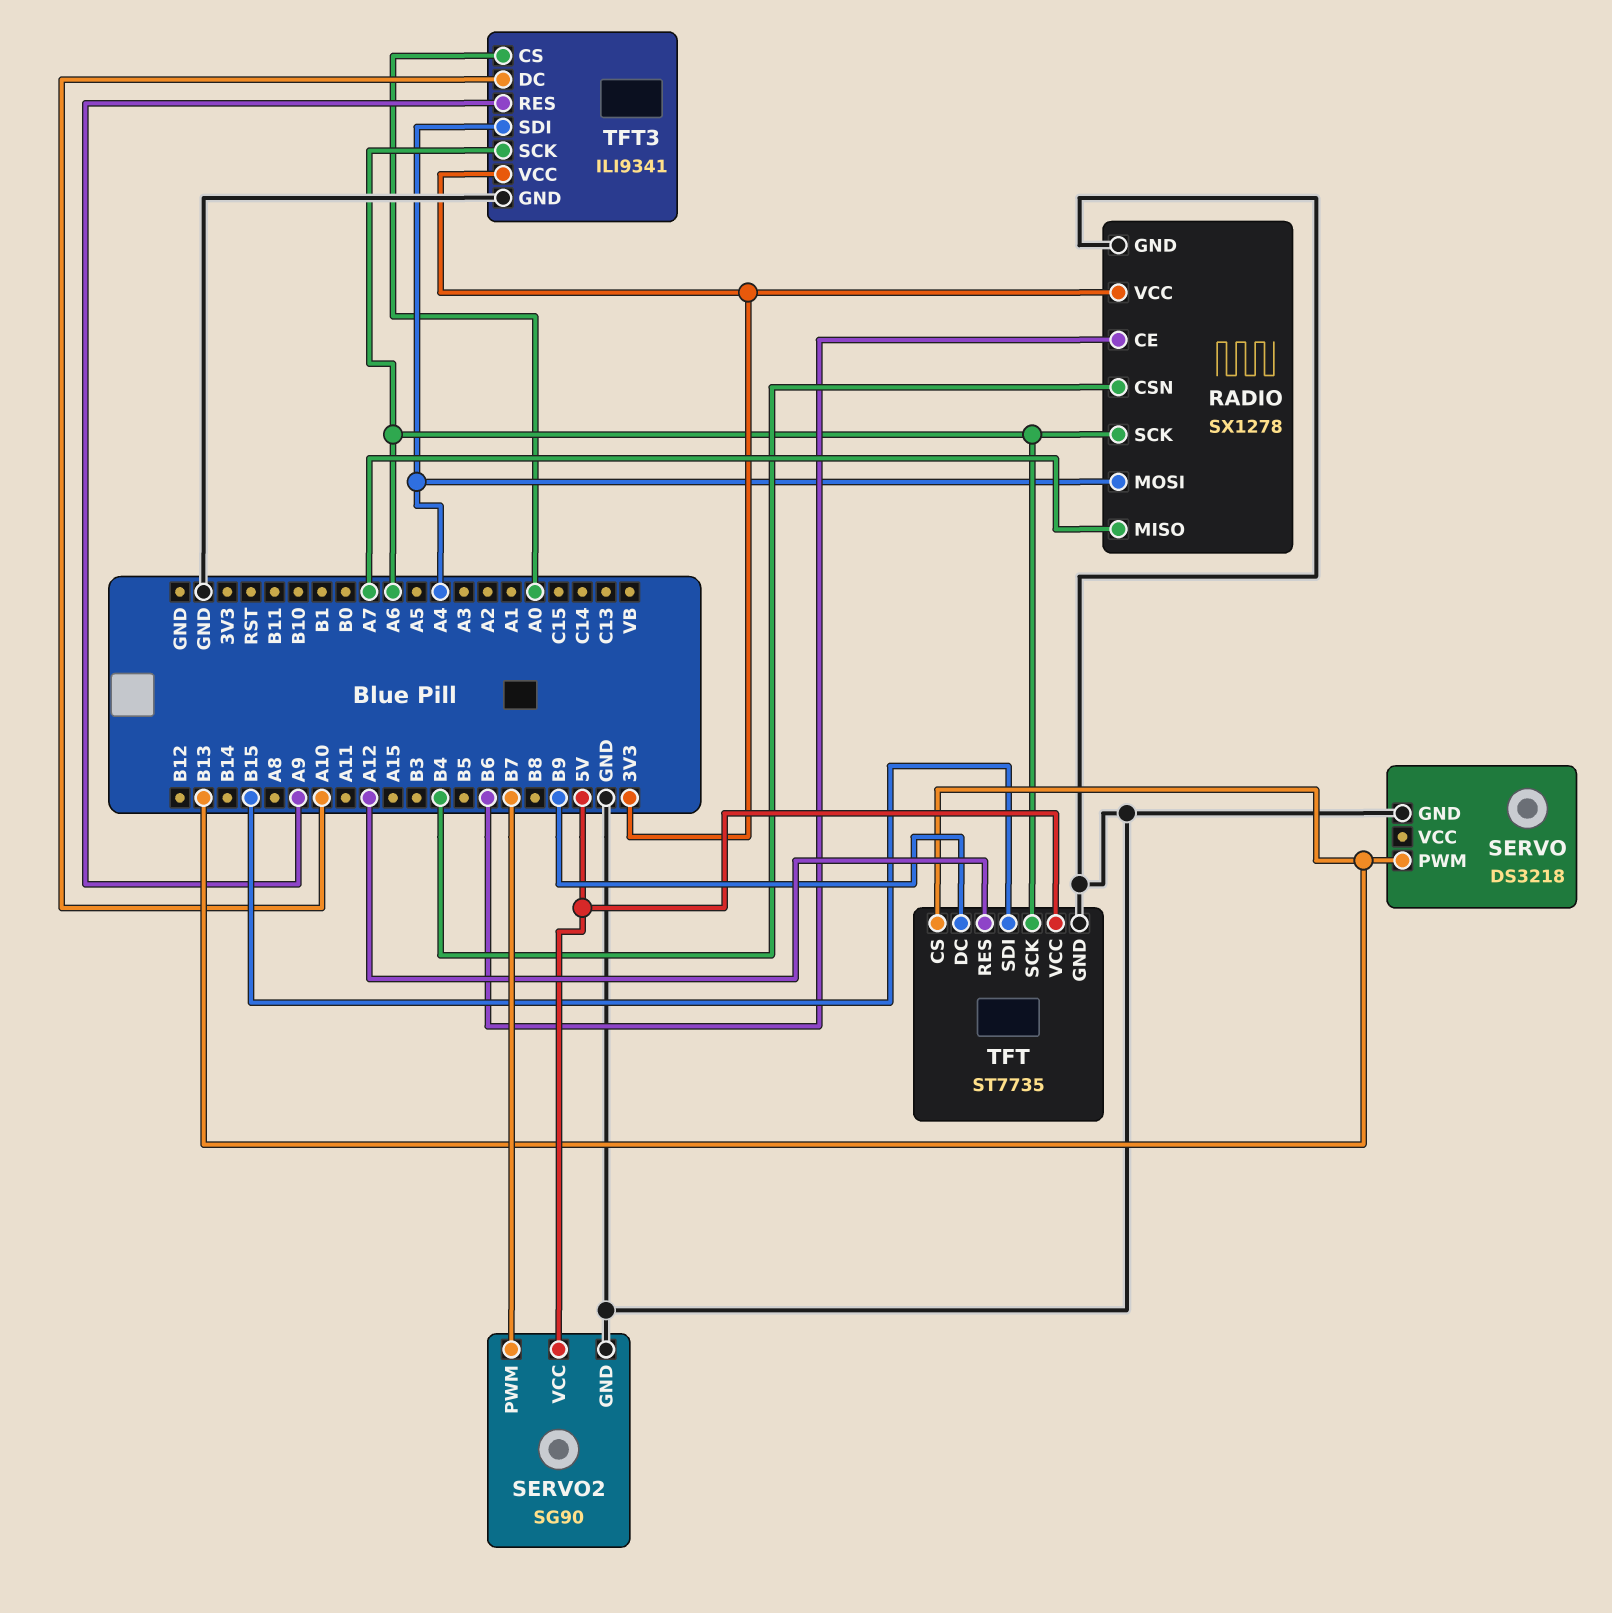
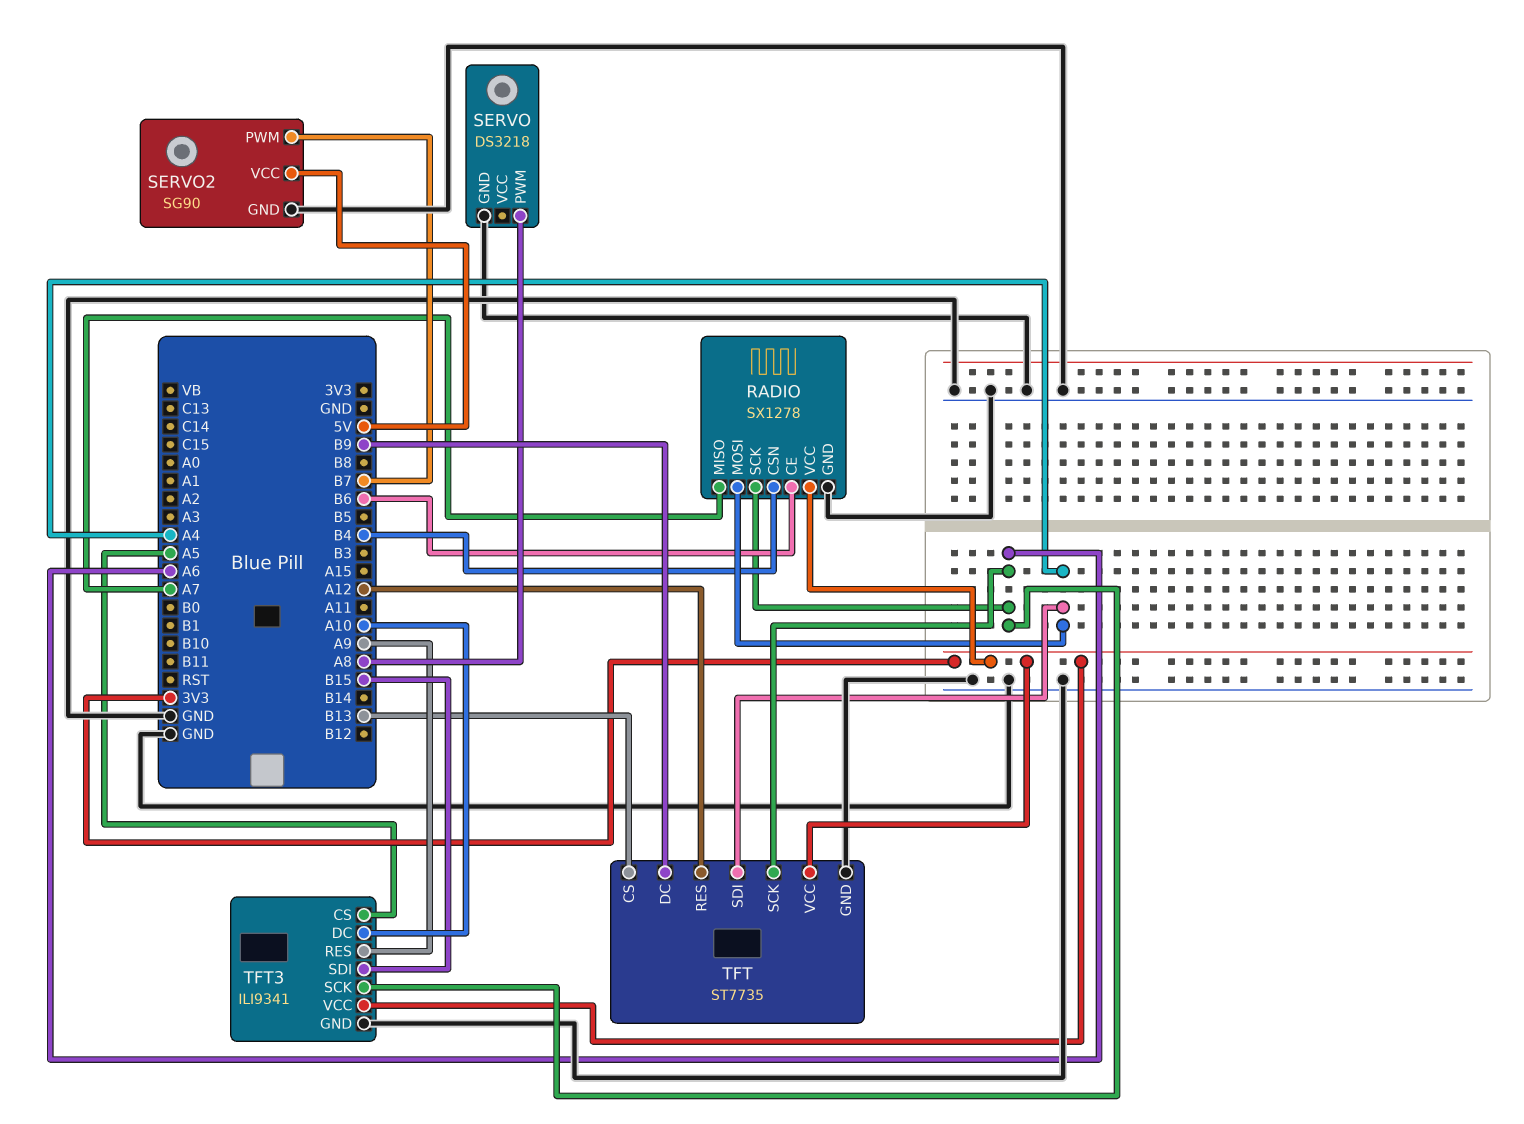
SERVO pin PWM: B13 -> A8
TFT pin SDI: B15 -> A4
TFT pin VCC: 5V -> 3V3
TFT3 pin CS: A0 -> A5
TFT3 pin SDI: A4 -> B15

